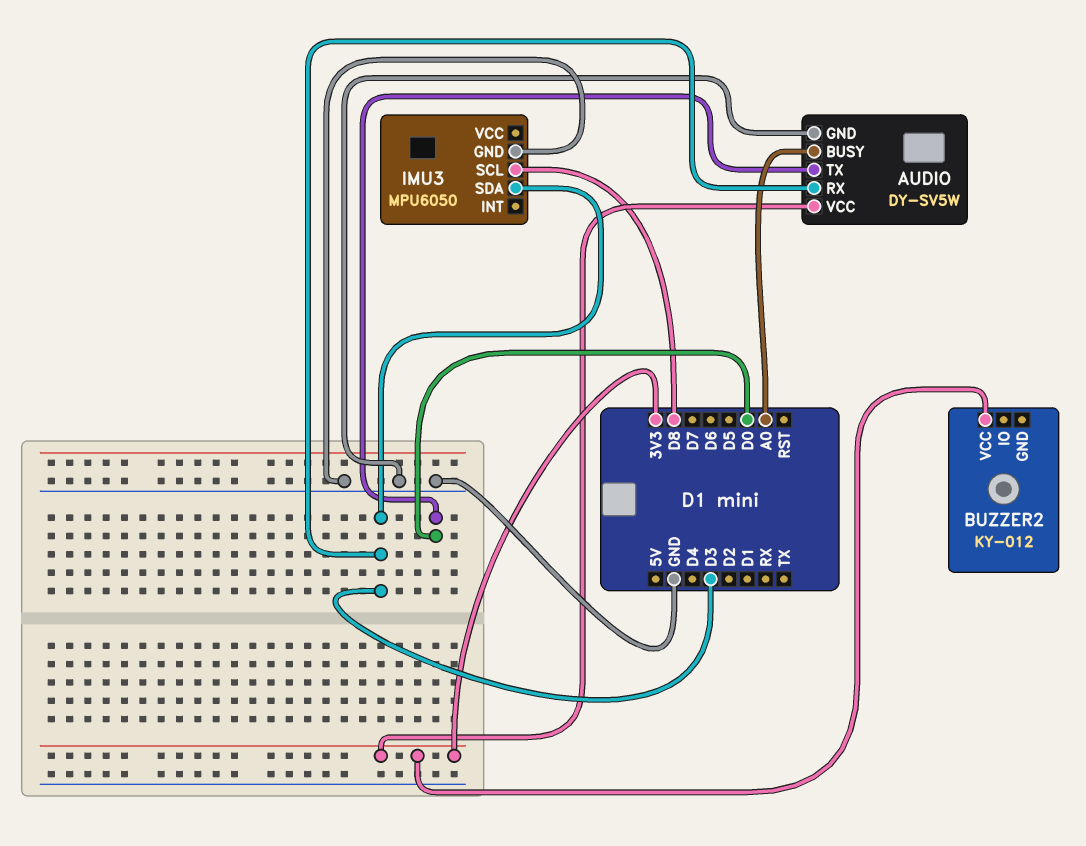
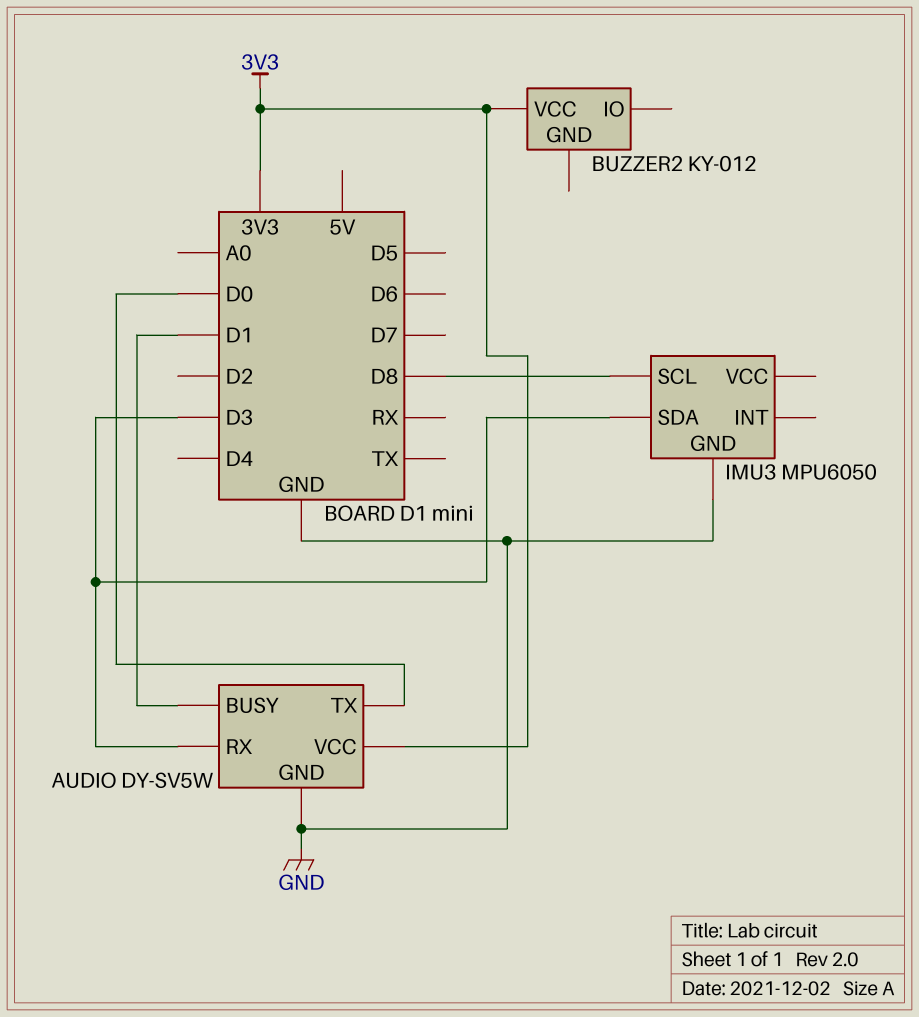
AUDIO pin BUSY: A0 -> D1

